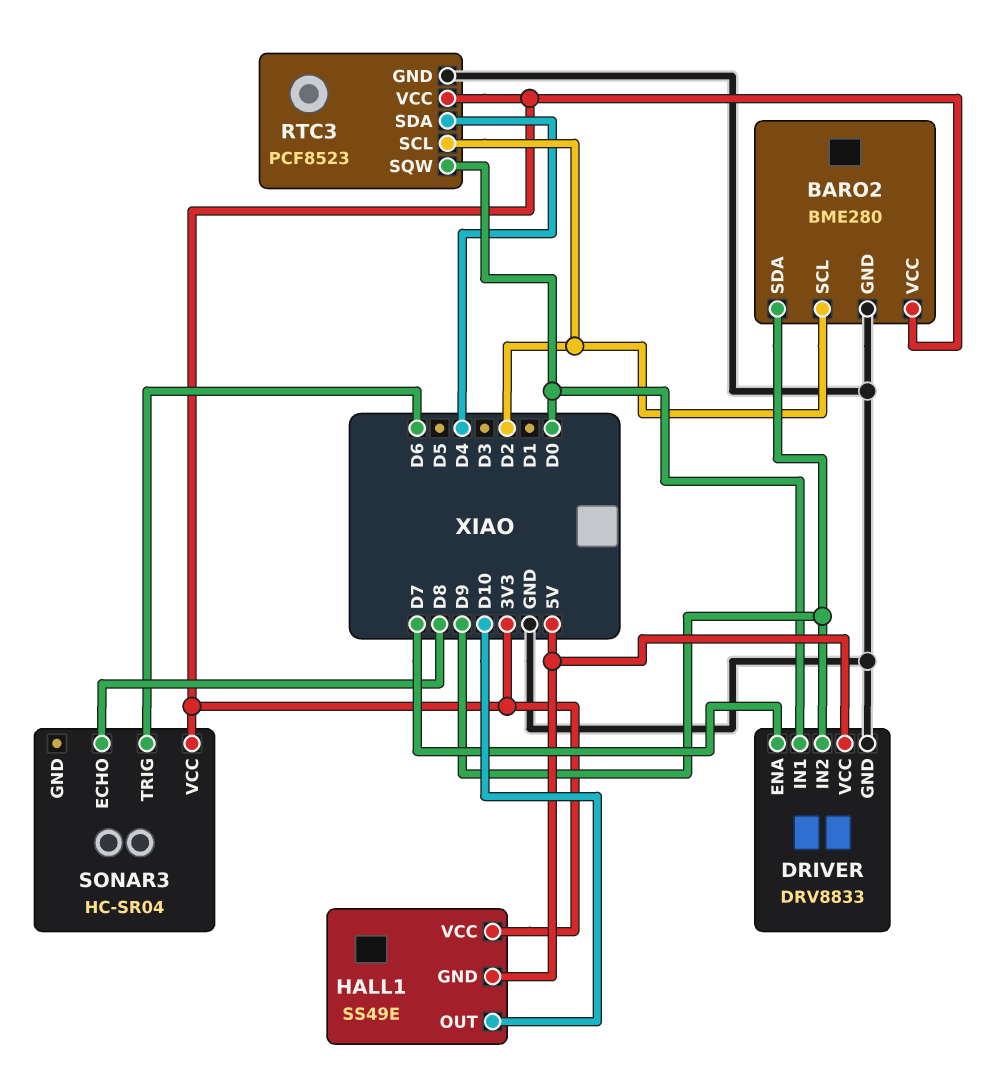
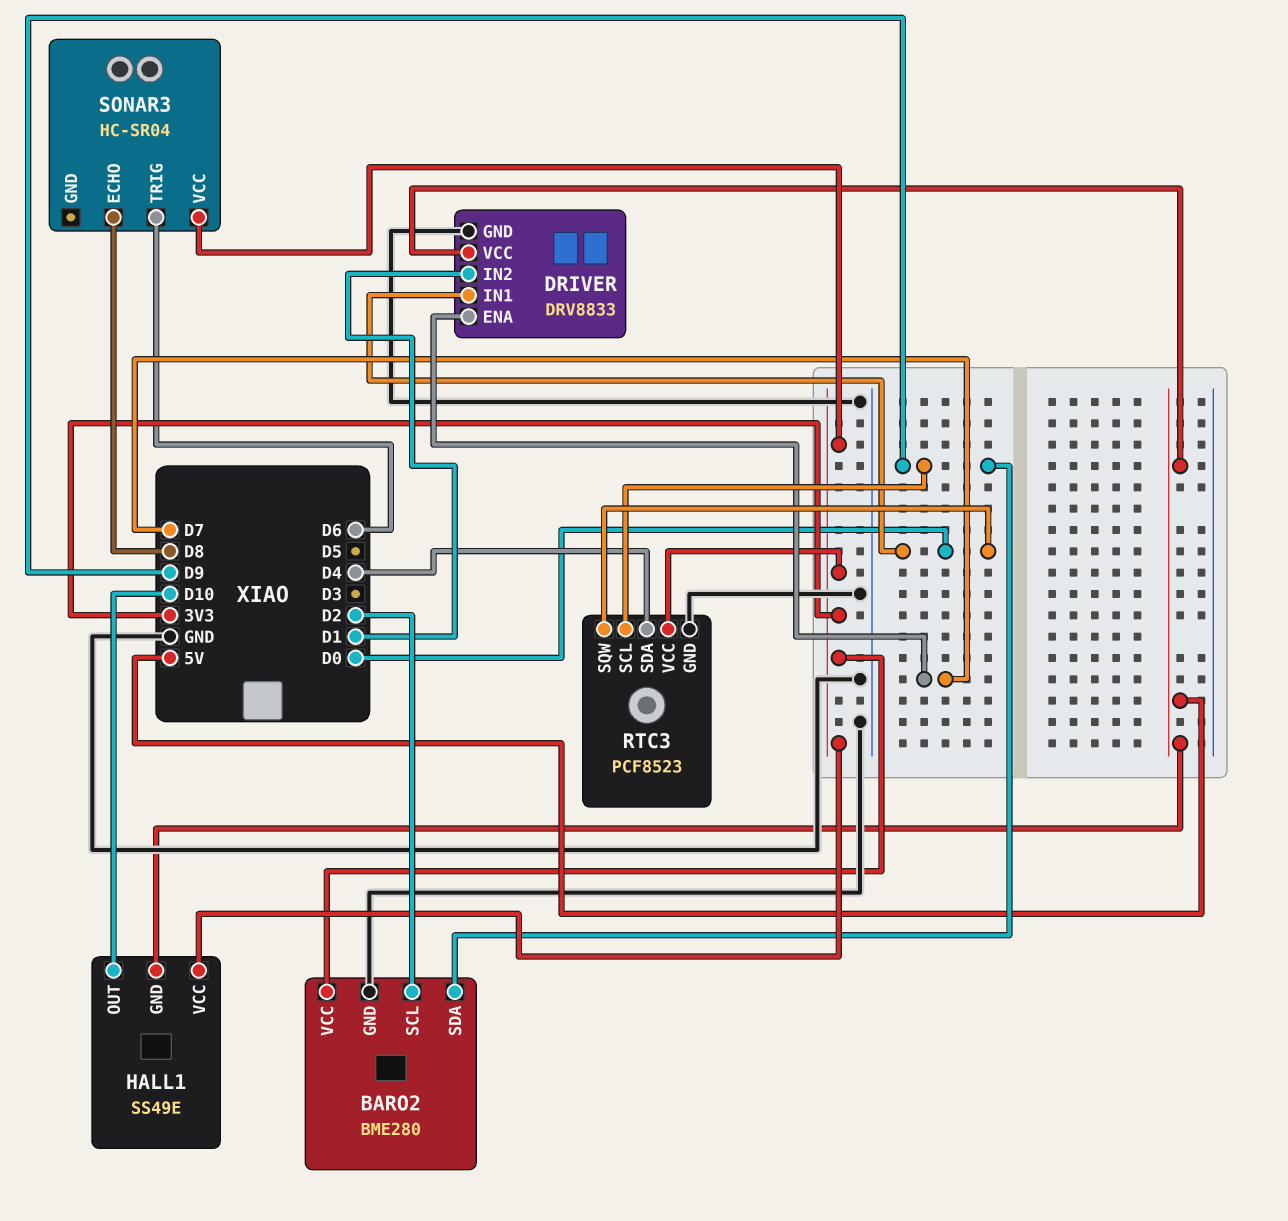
DRIVER pin IN2: D9 -> D1
RTC3 pin SCL: D2 -> D9

